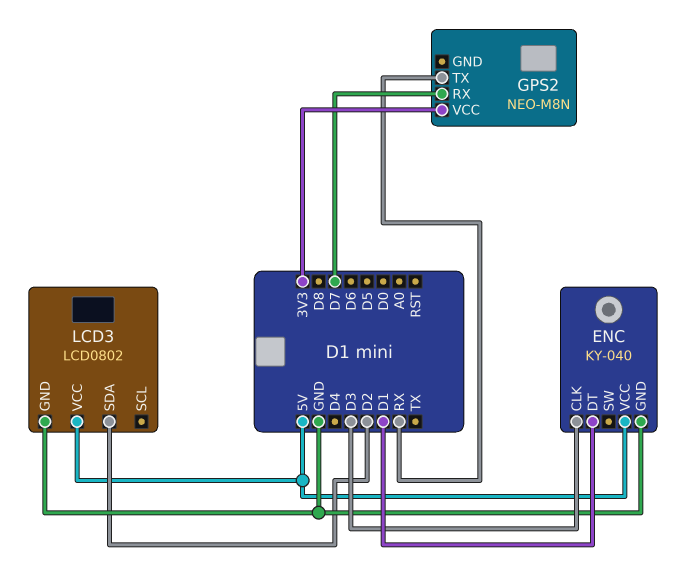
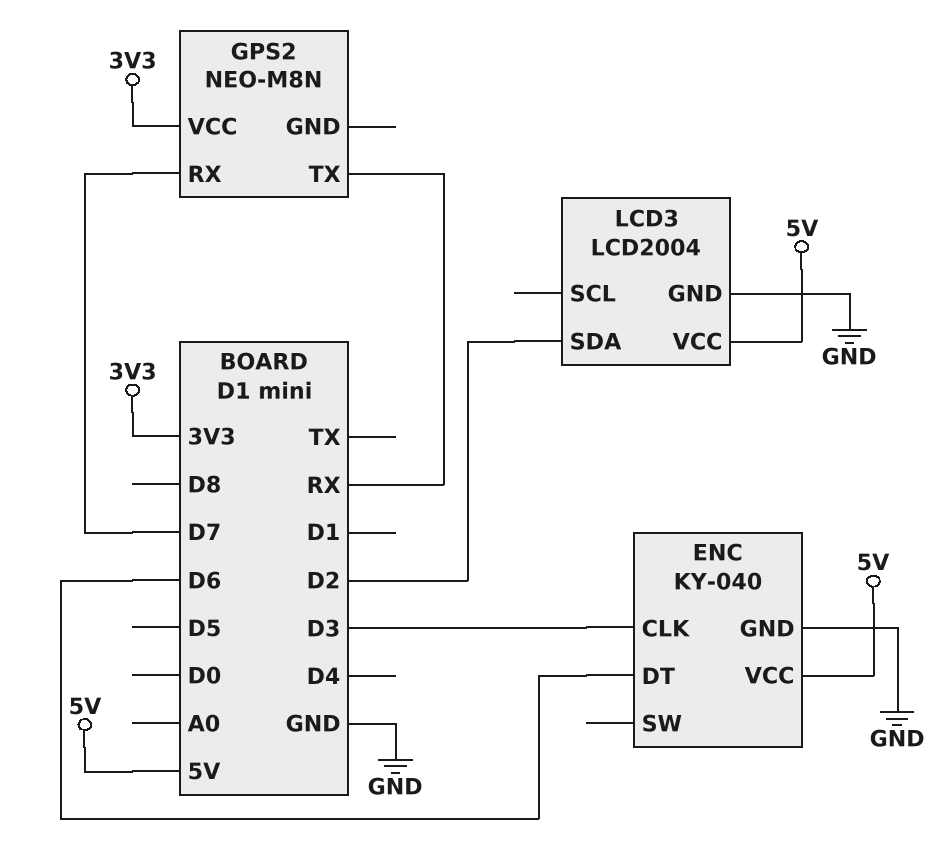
ENC pin DT: D1 -> D6
LCD3: LCD0802 -> LCD2004

